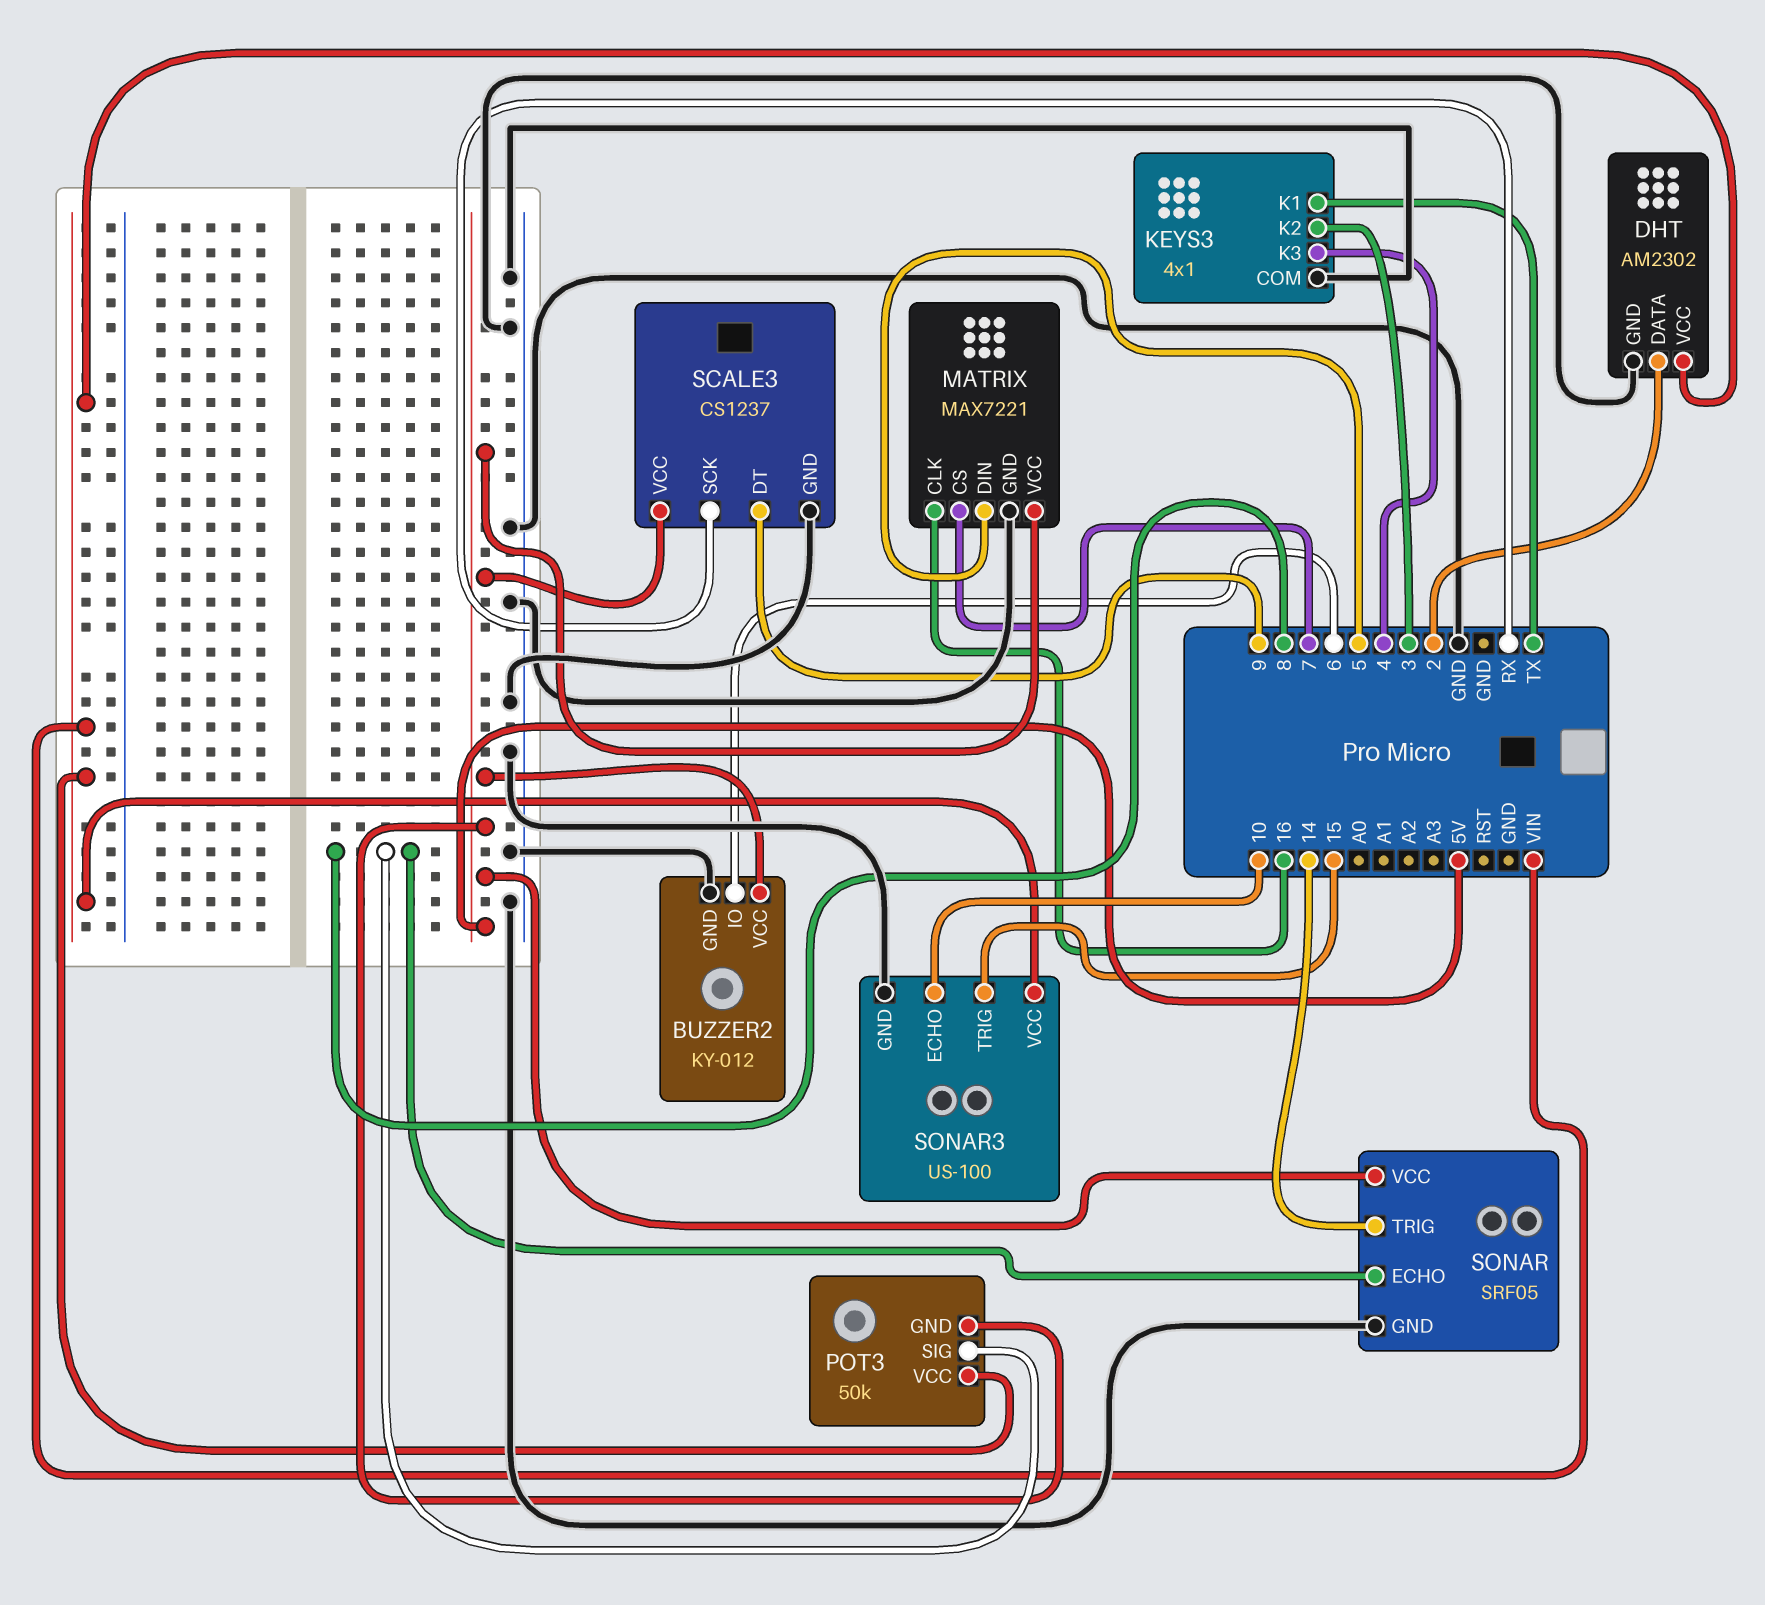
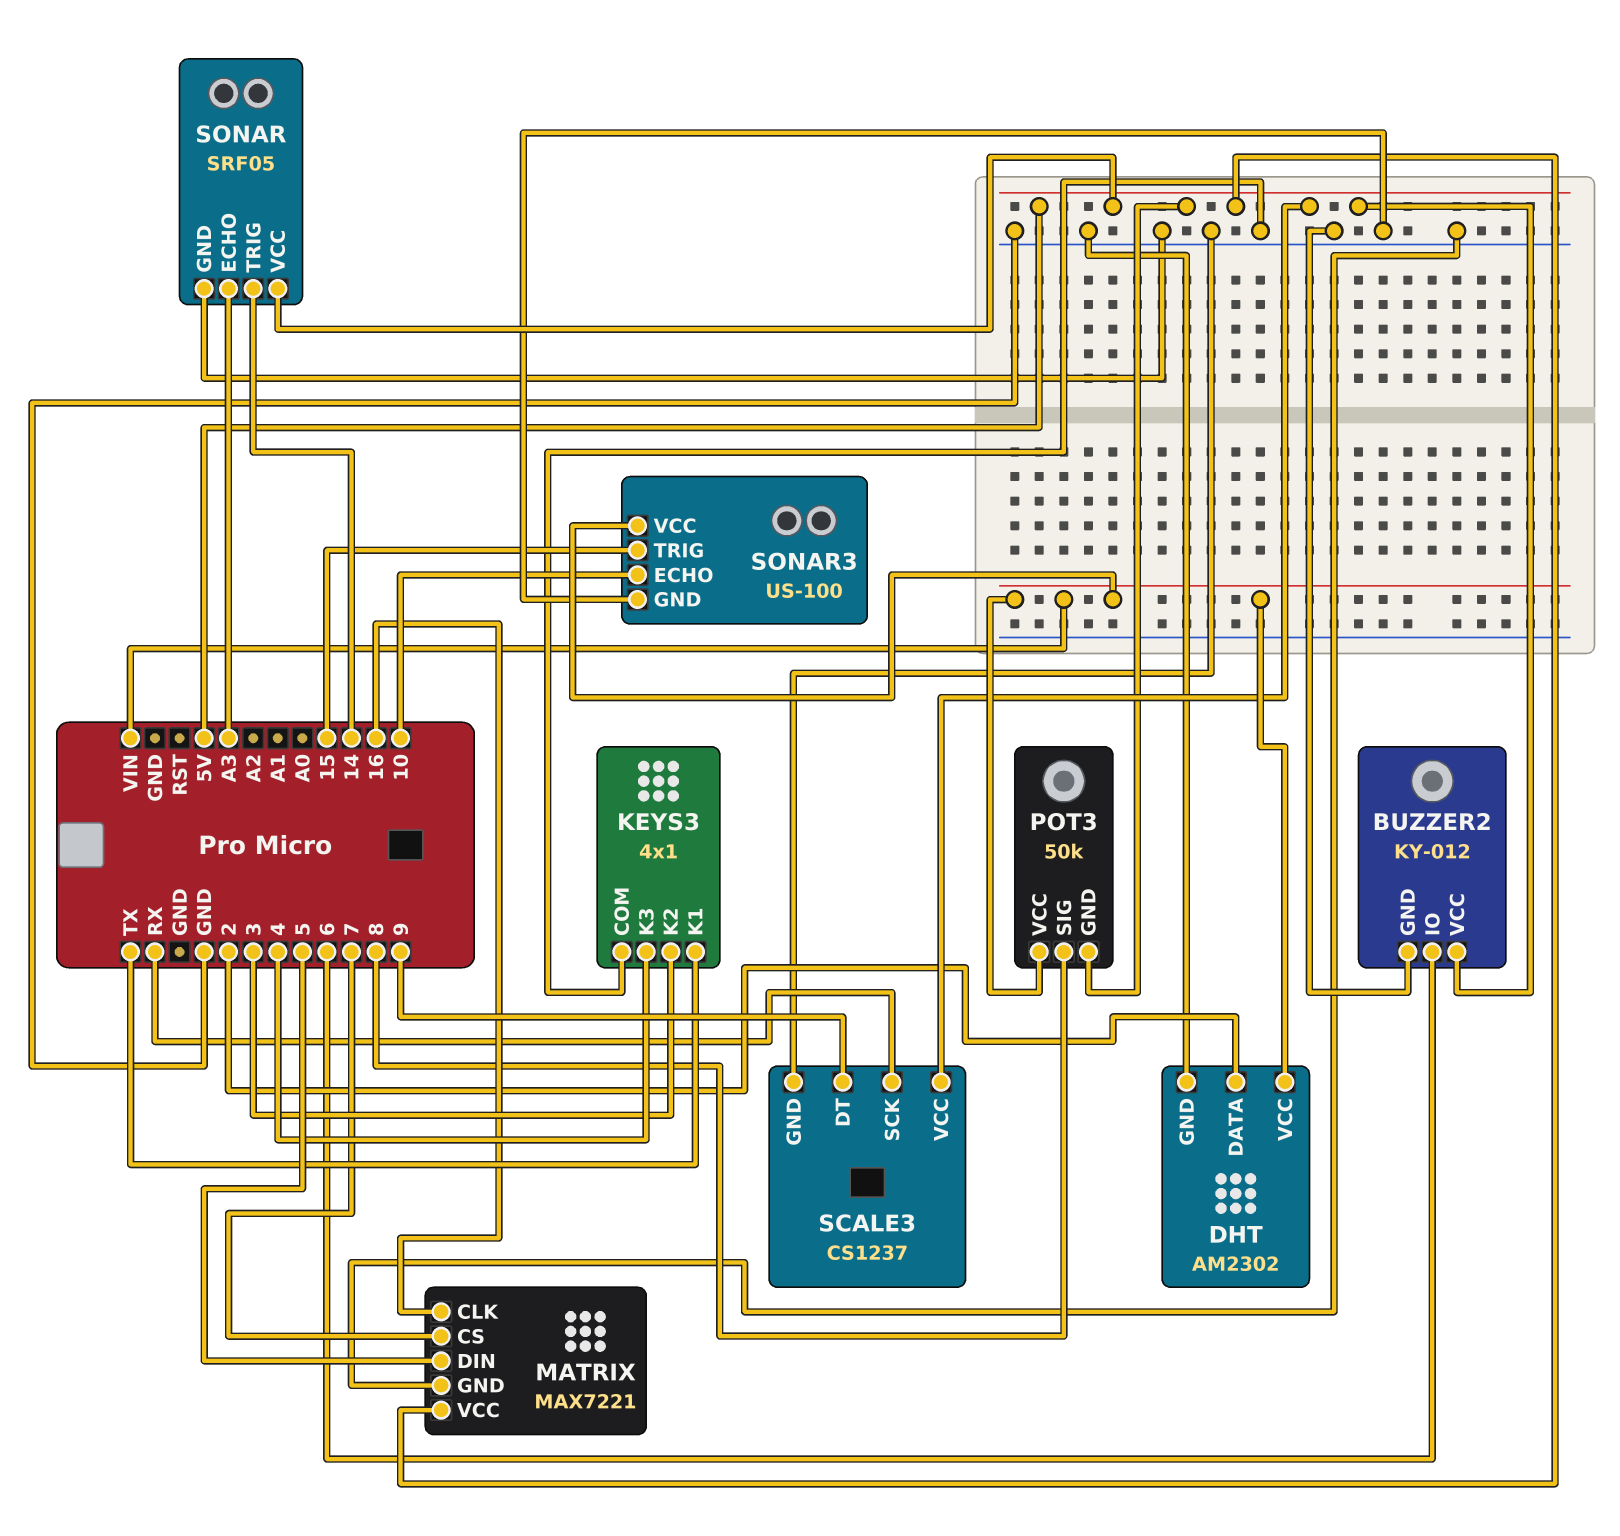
SONAR pin ECHO: 8 -> A3

